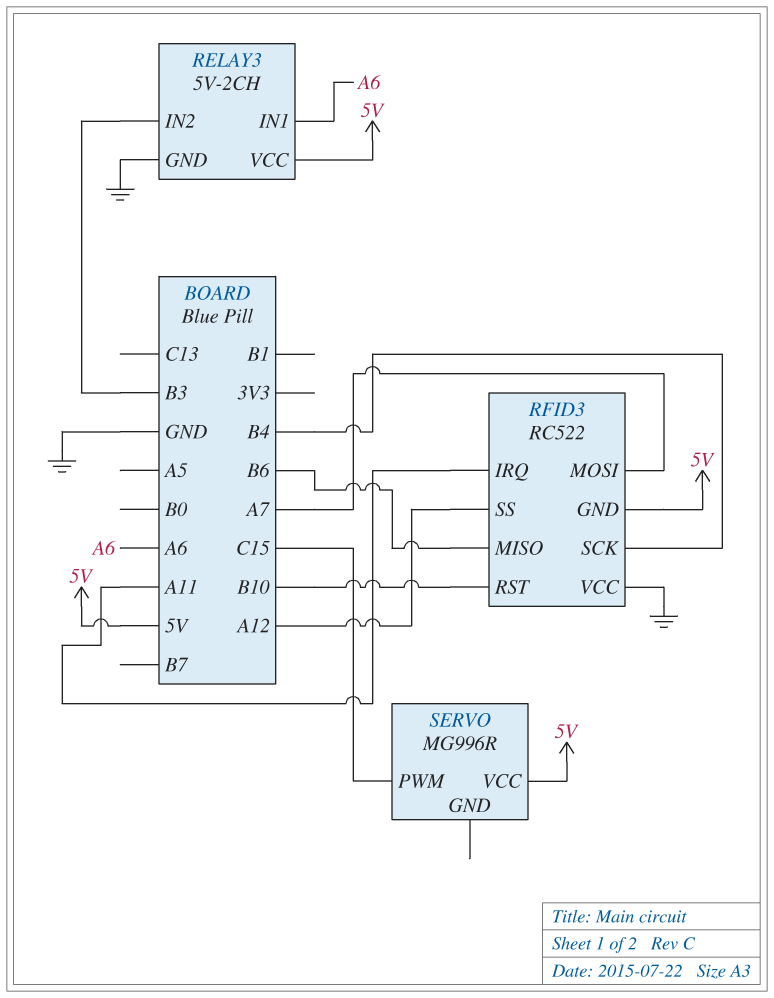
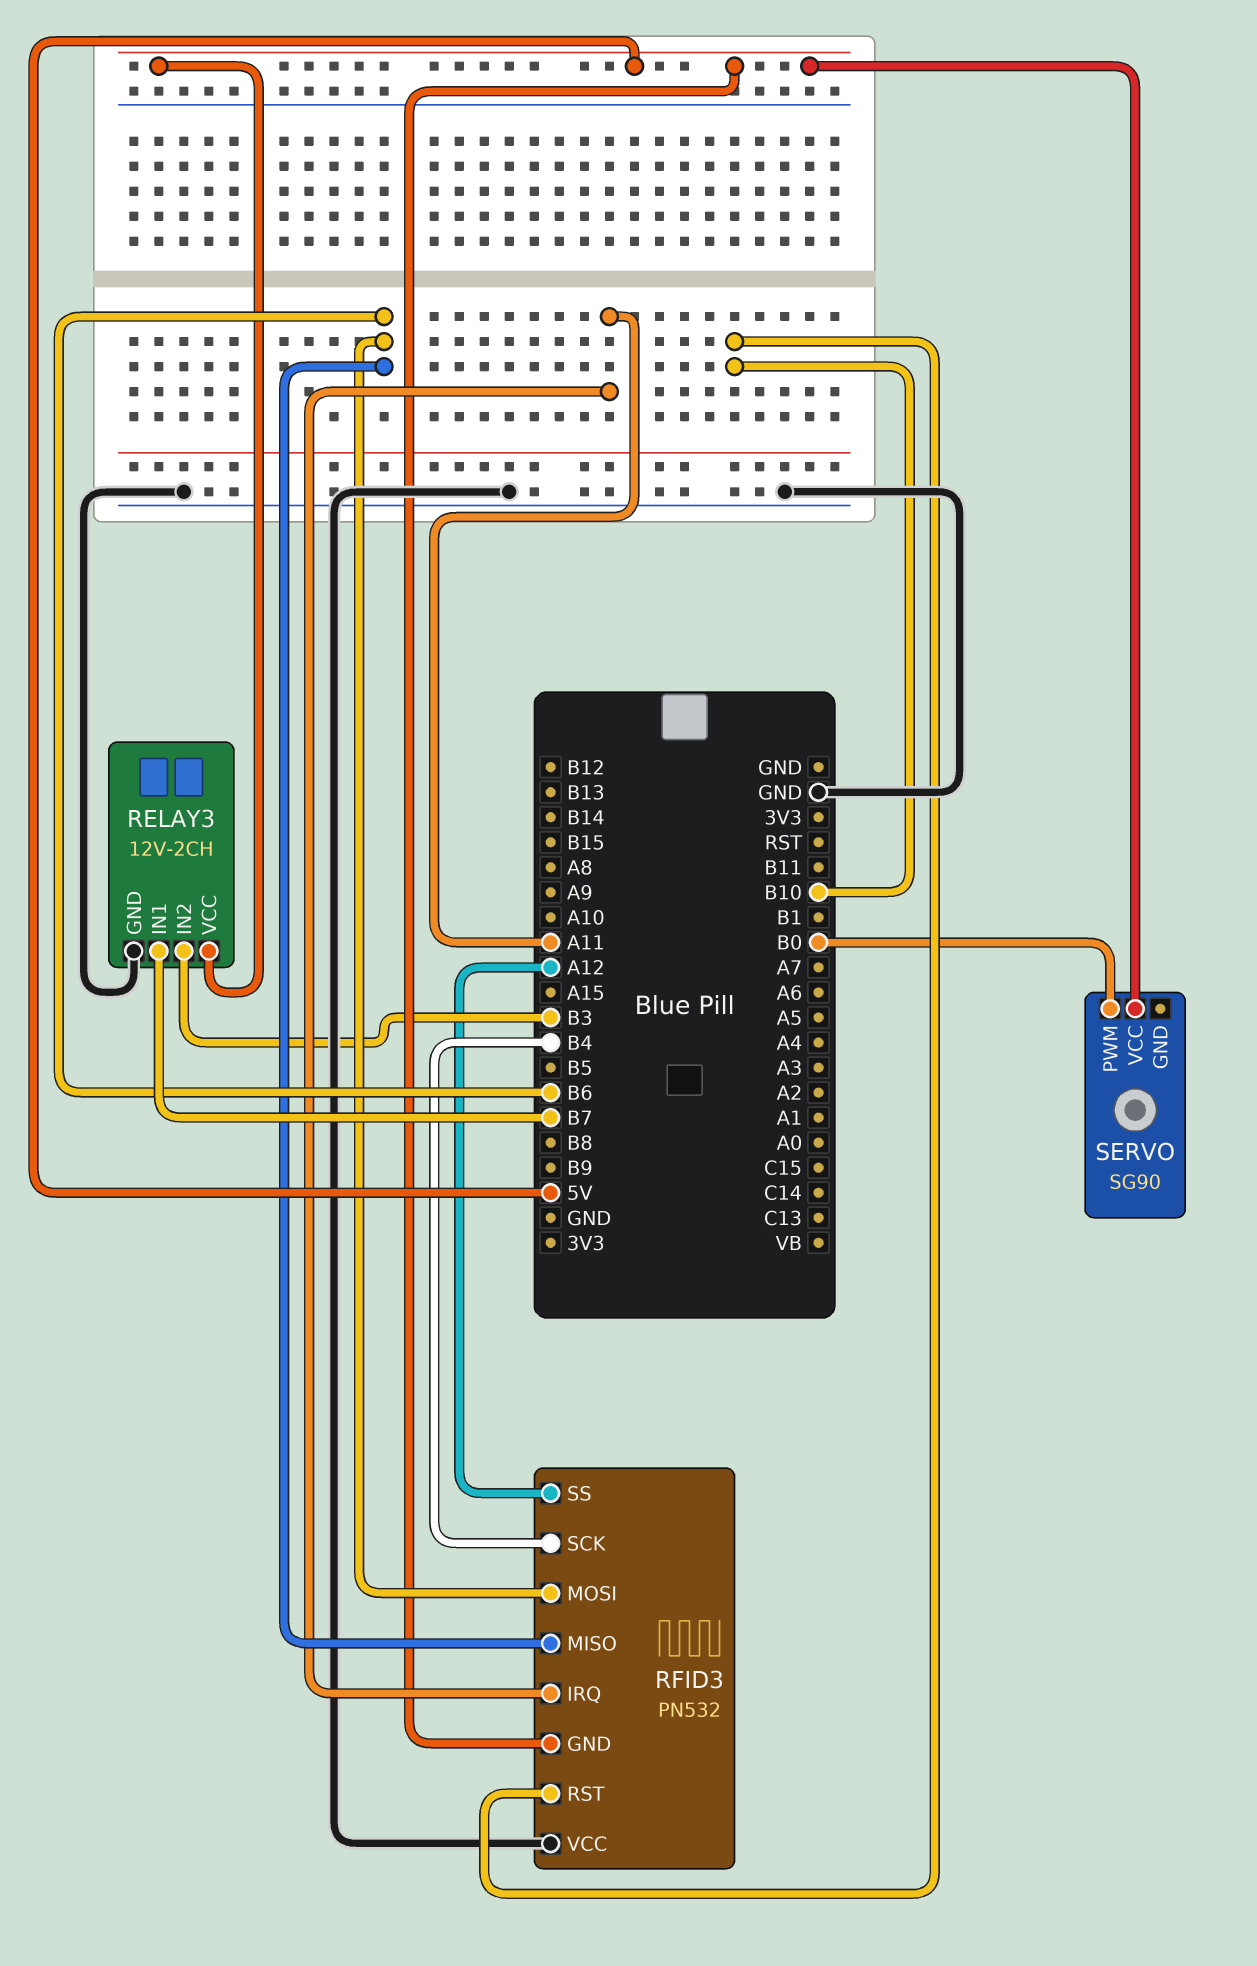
RELAY3: 5V-2CH -> 12V-2CH
RELAY3 pin IN1: A6 -> B7
RFID3: RC522 -> PN532
RFID3 pin MOSI: A7 -> B6
SERVO: MG996R -> SG90
SERVO pin PWM: C15 -> B0

